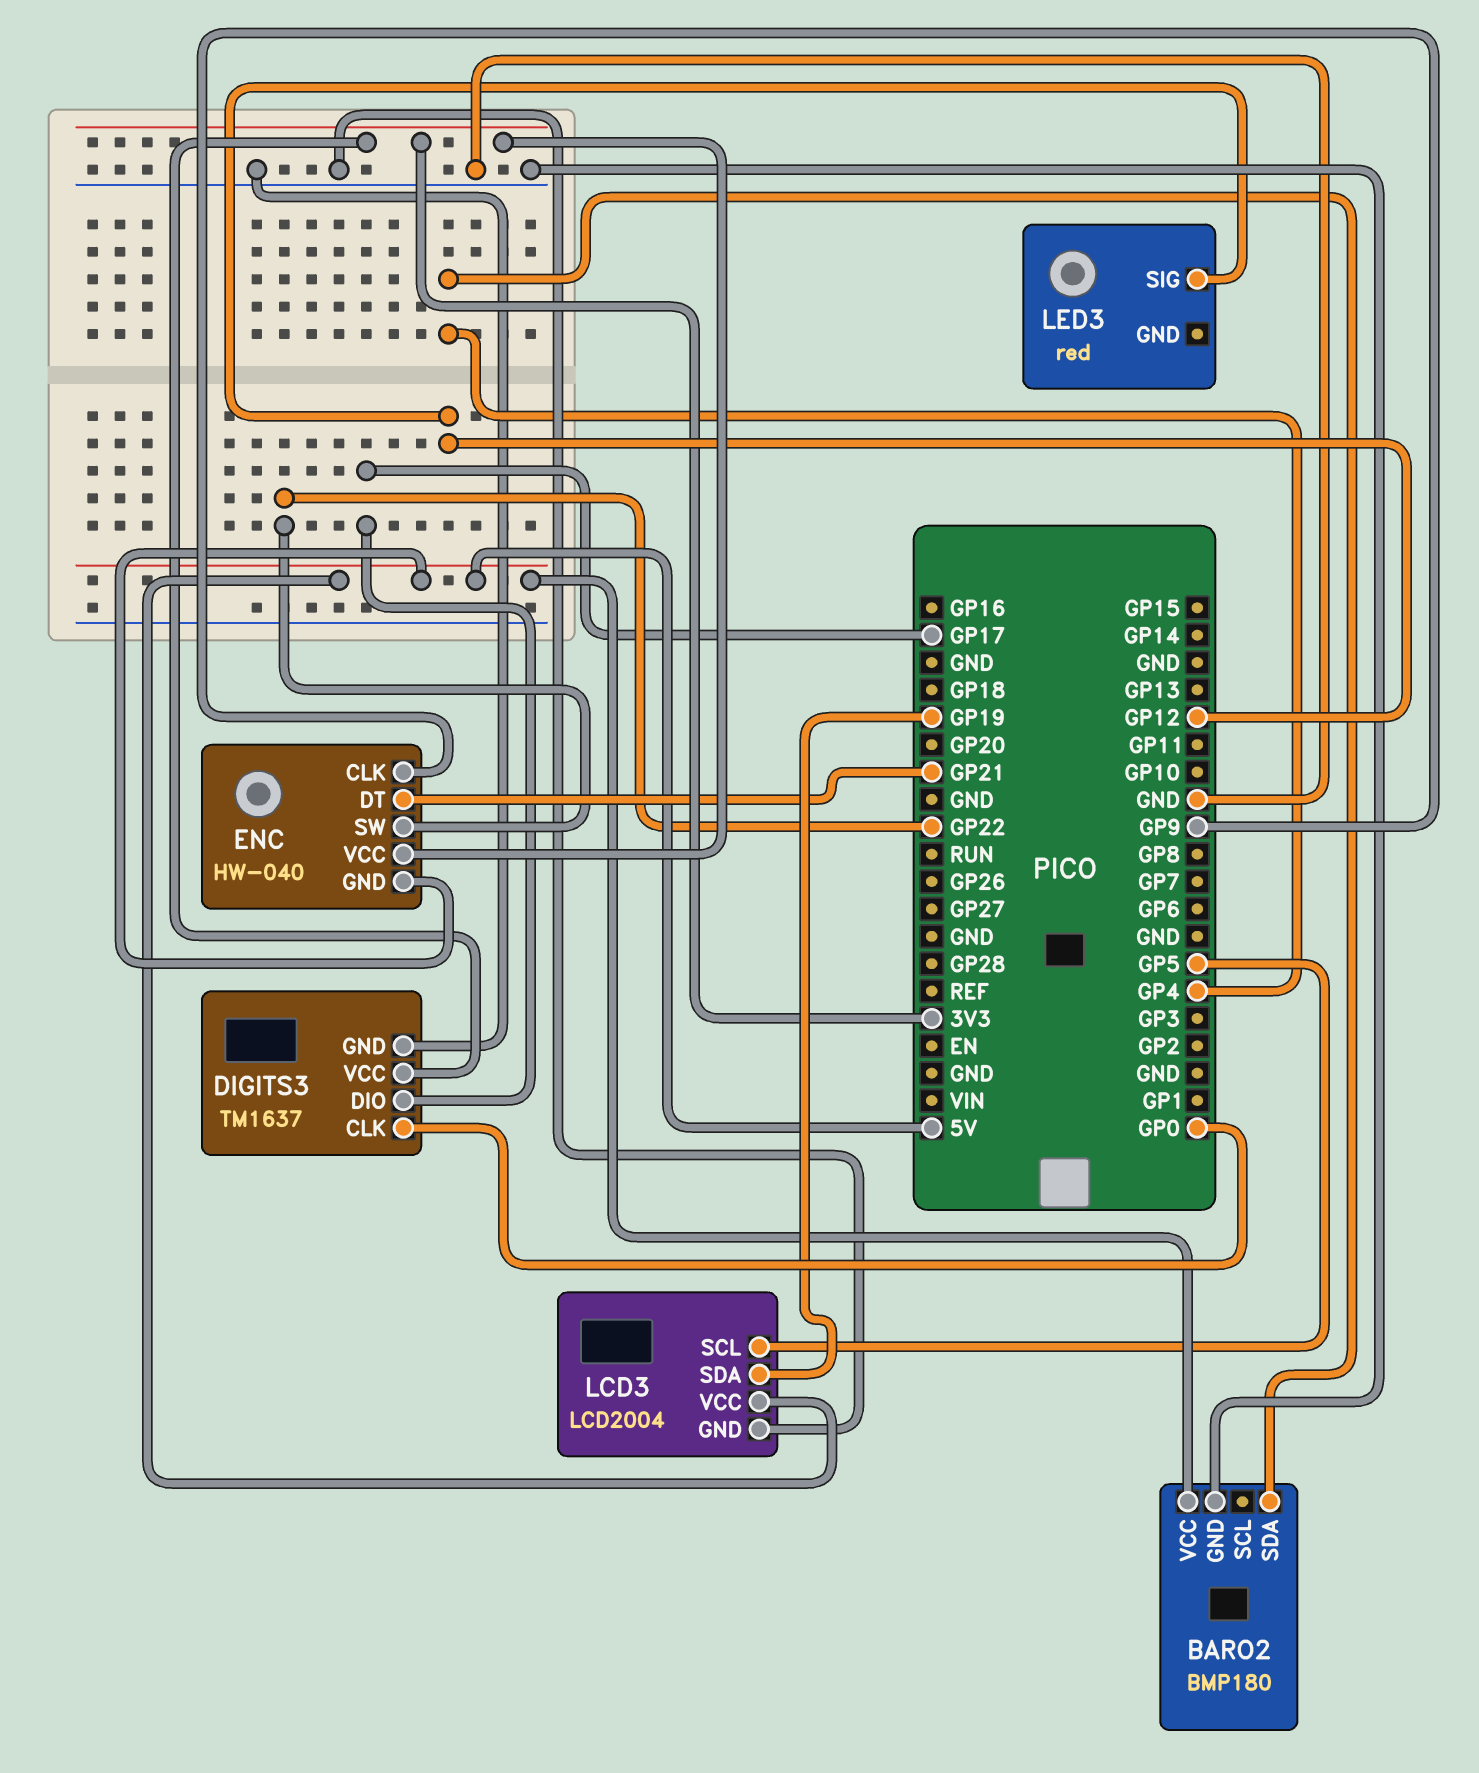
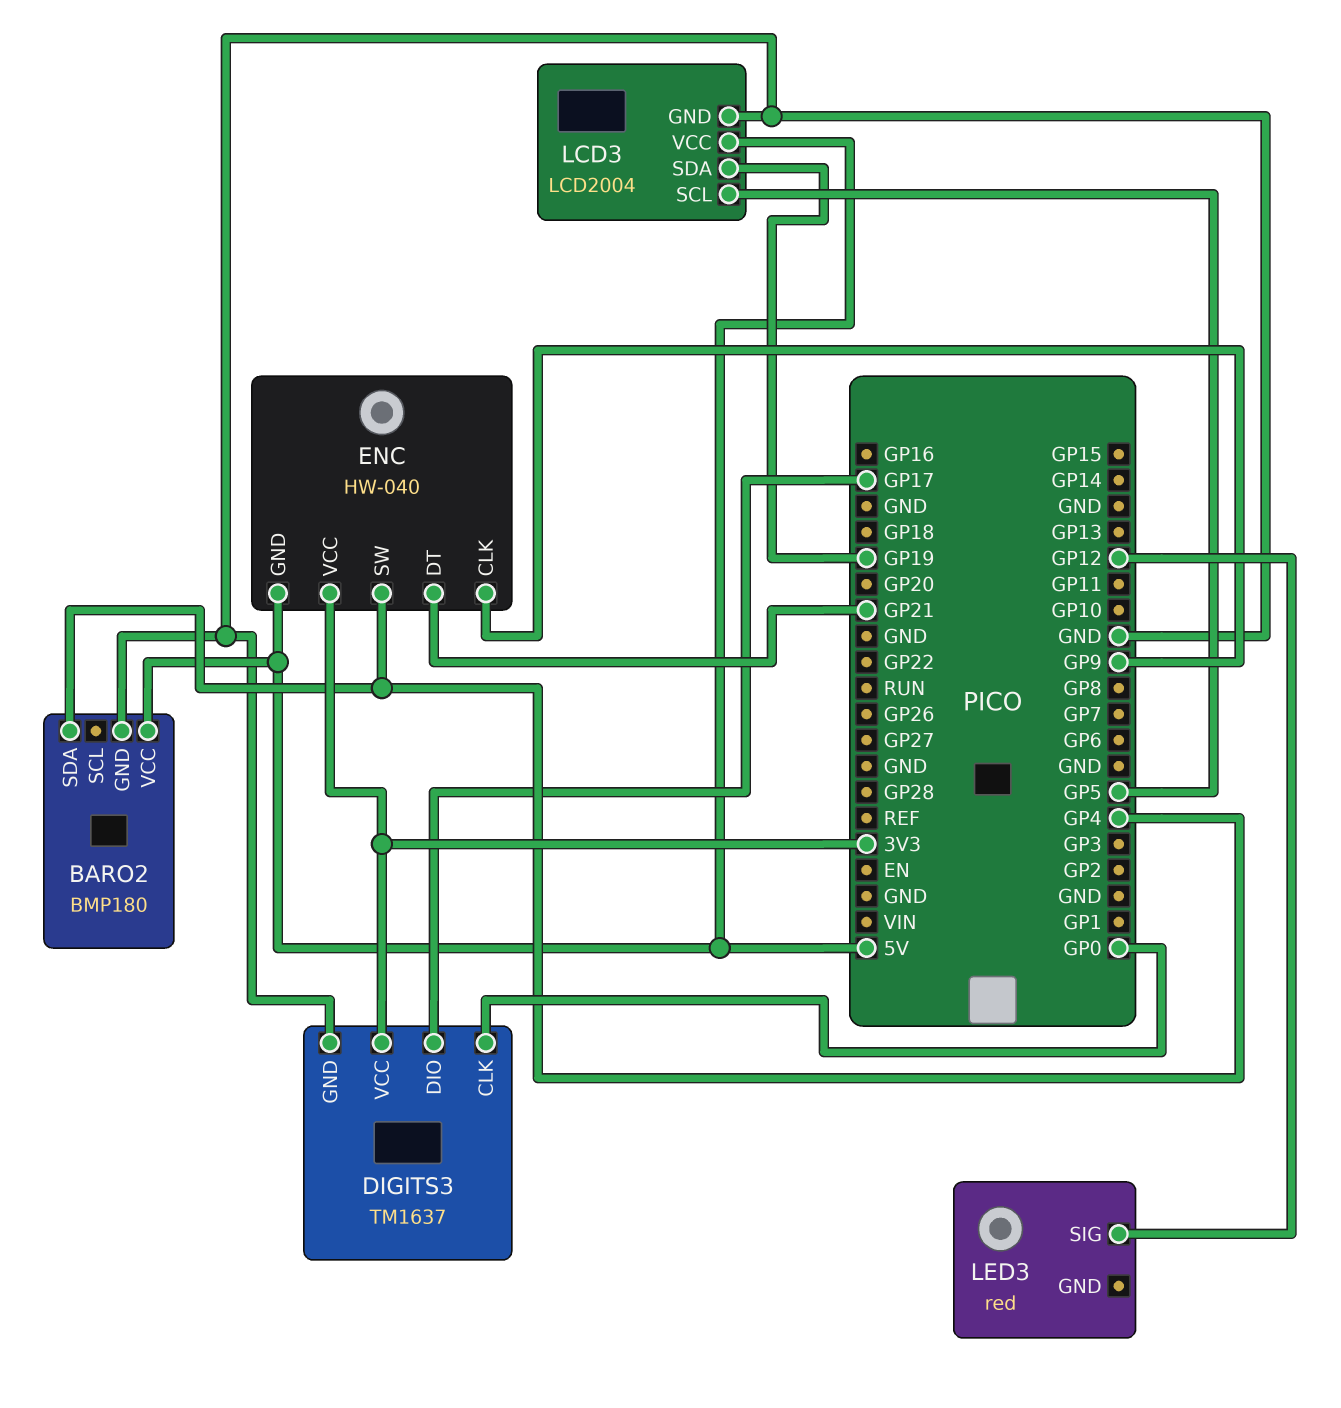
ENC pin SW: GP22 -> GP4

